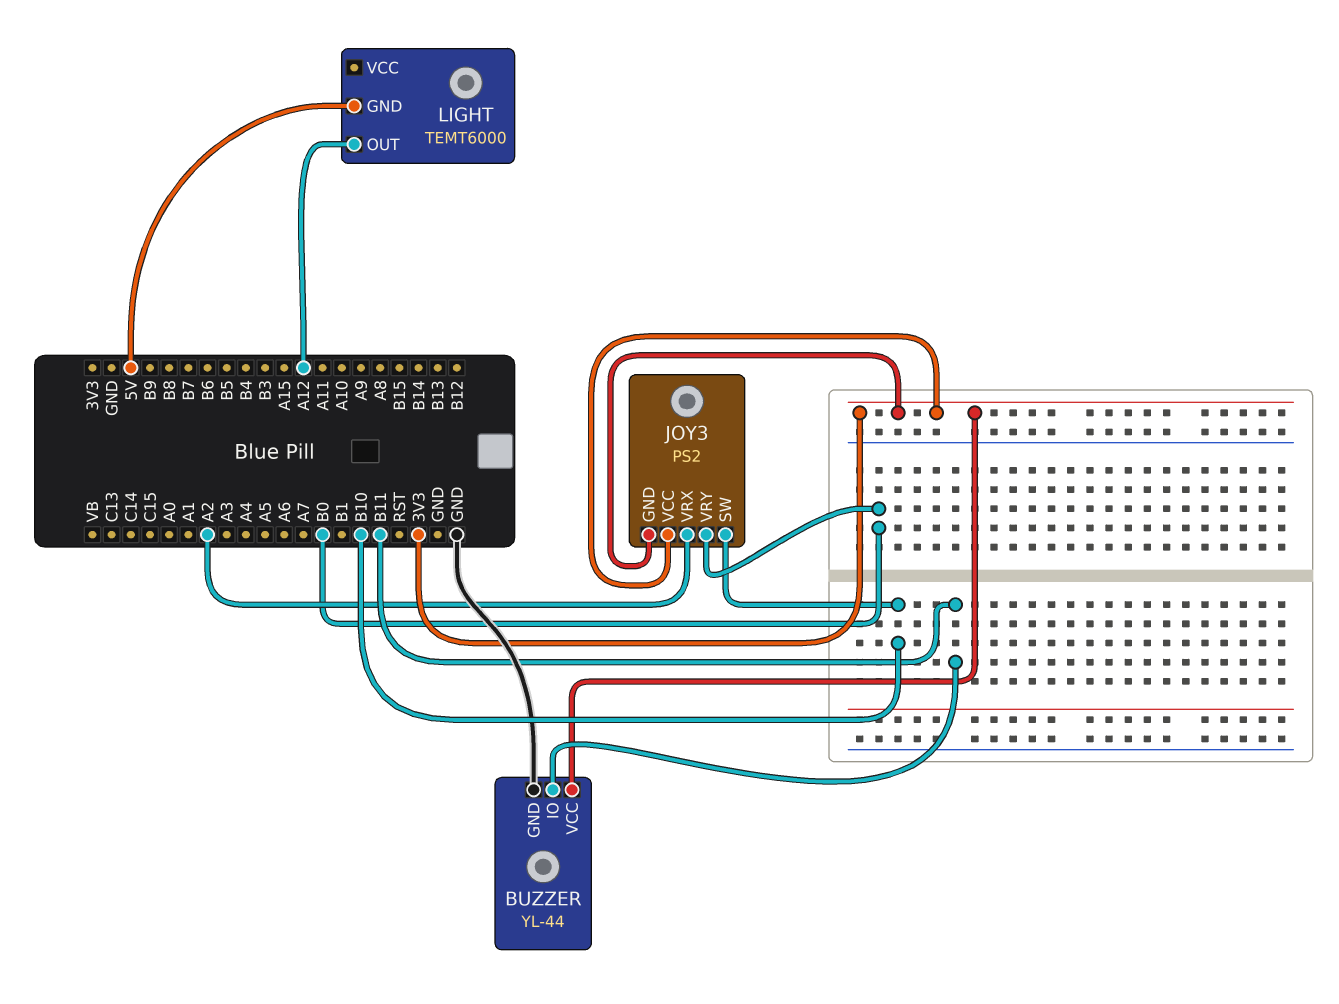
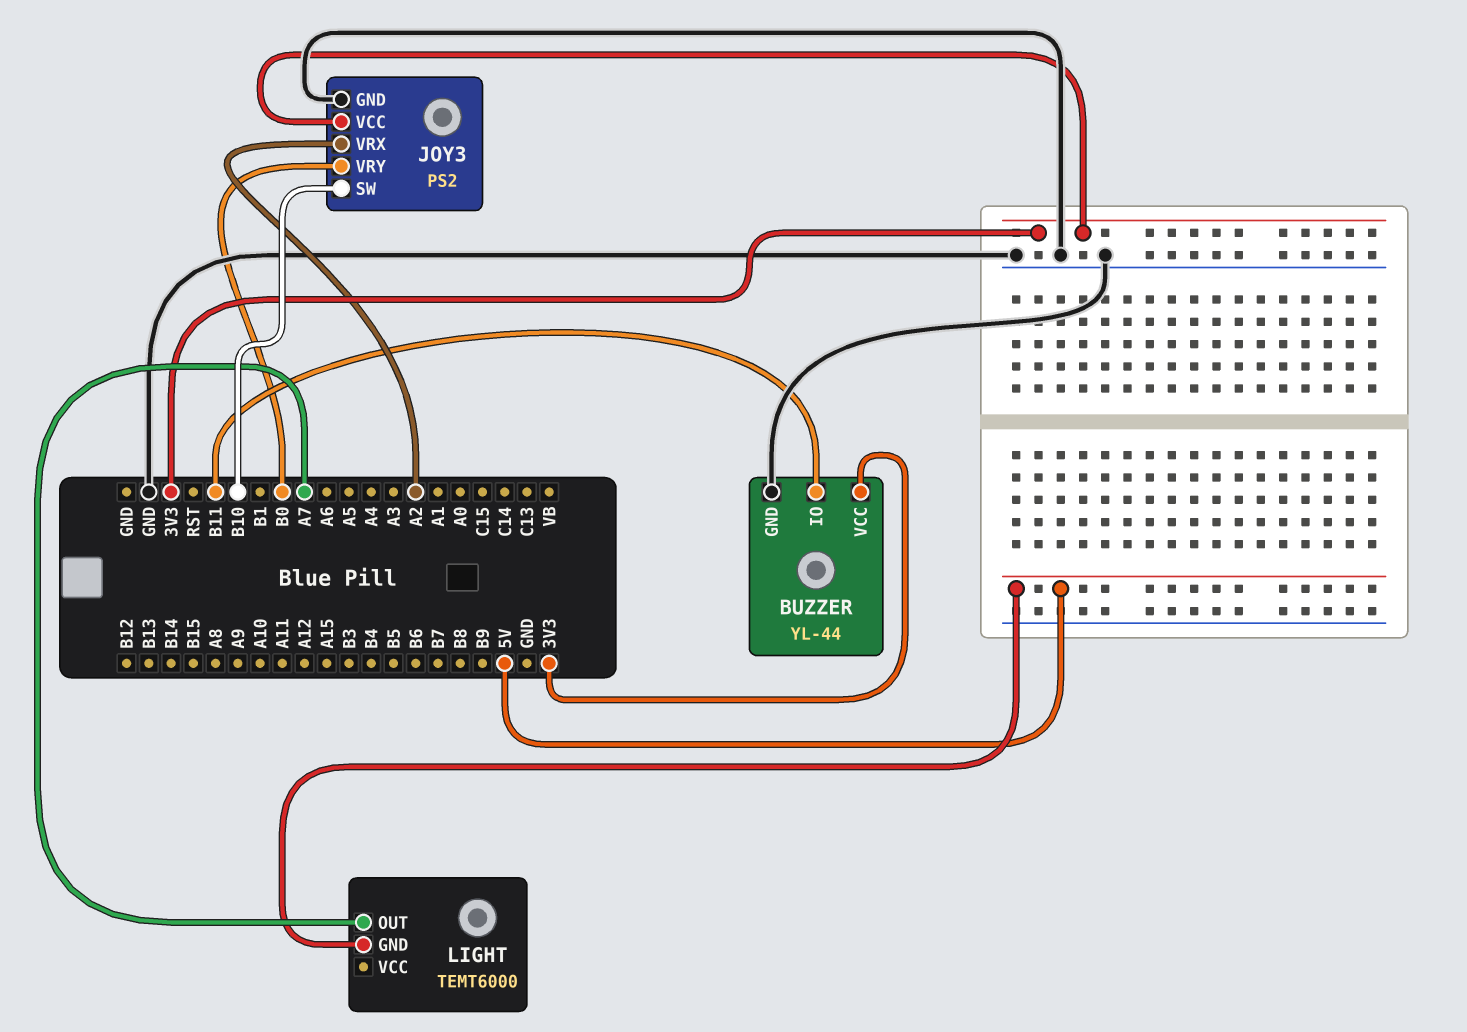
JOY3 pin GND: 3V3 -> GND
LIGHT pin OUT: A12 -> A7

